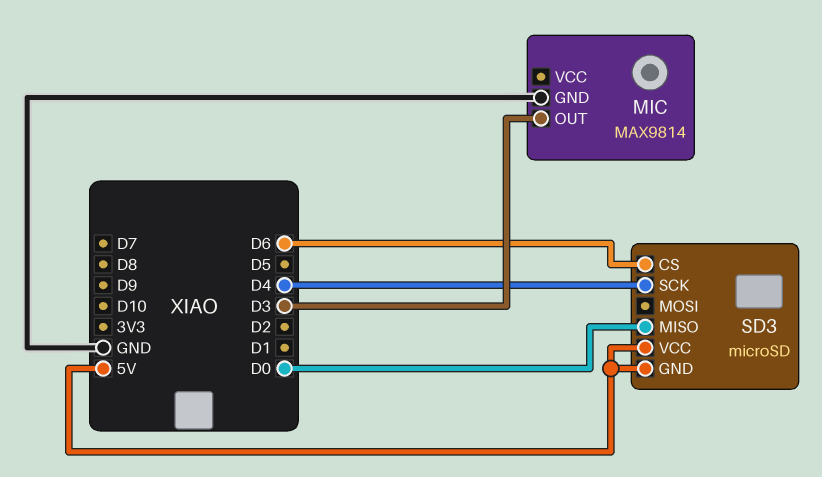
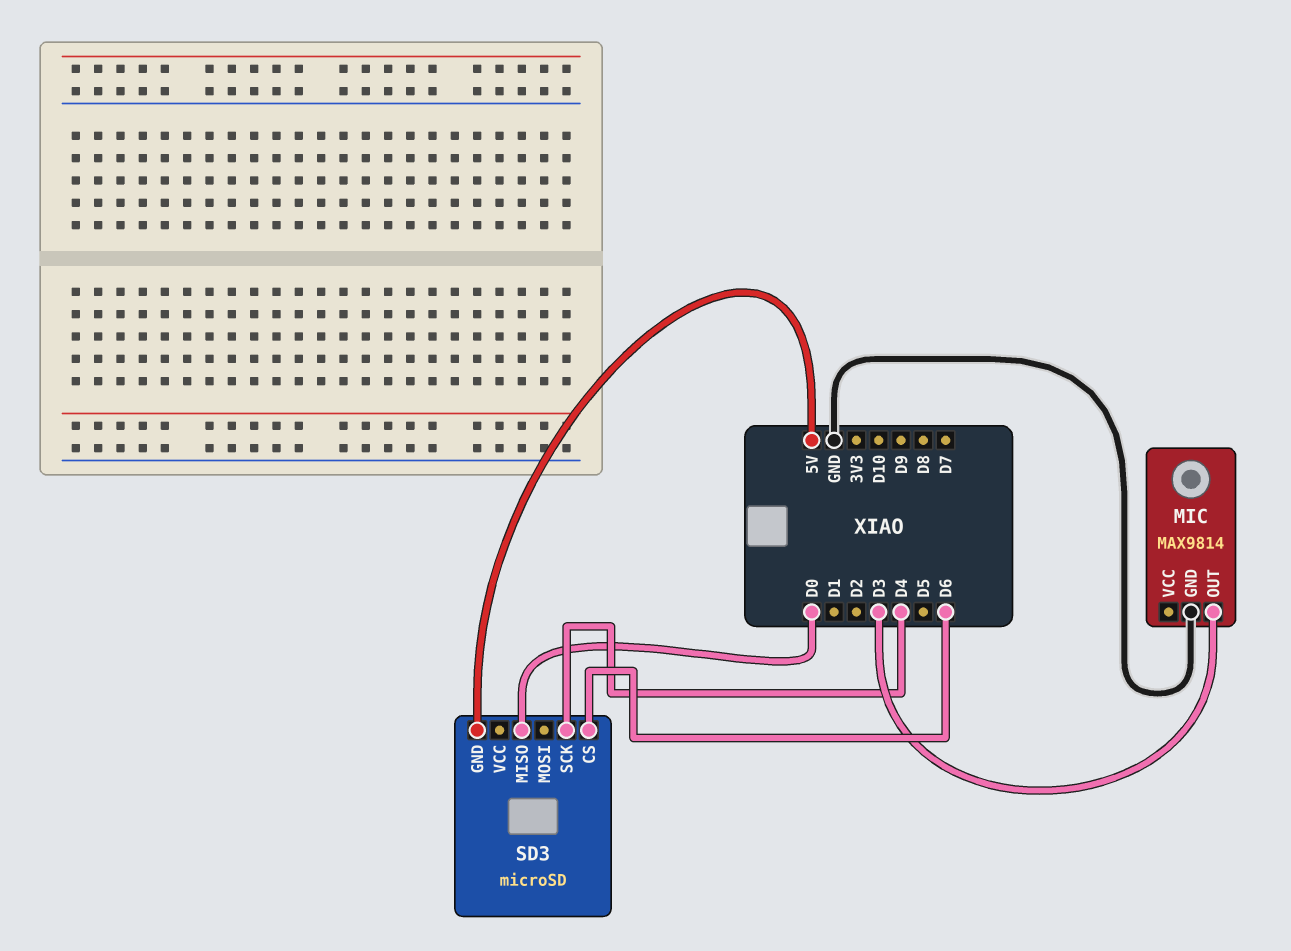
SD3 pin VCC: 5V -> none

